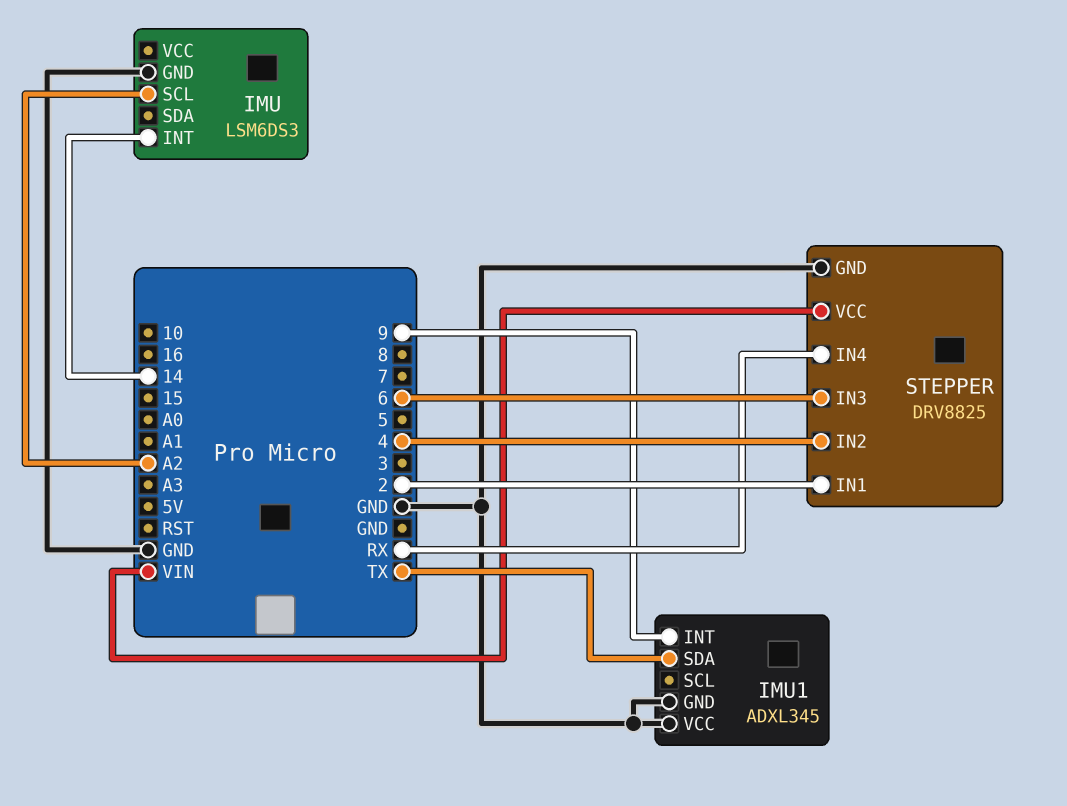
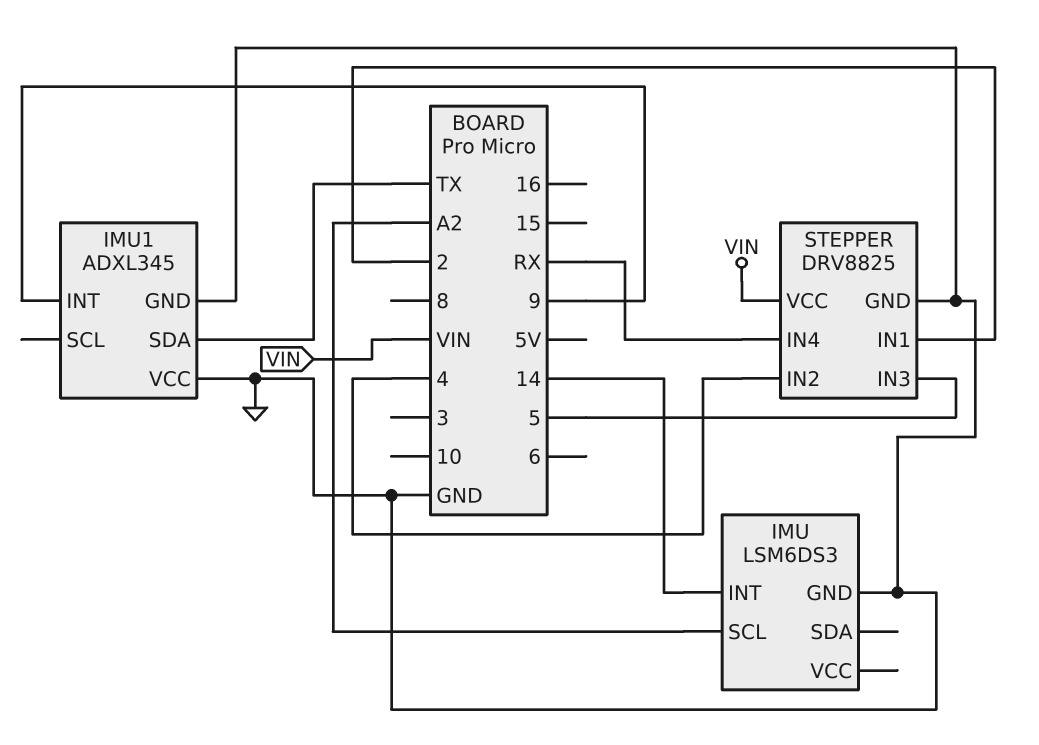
STEPPER pin IN3: 6 -> 5

